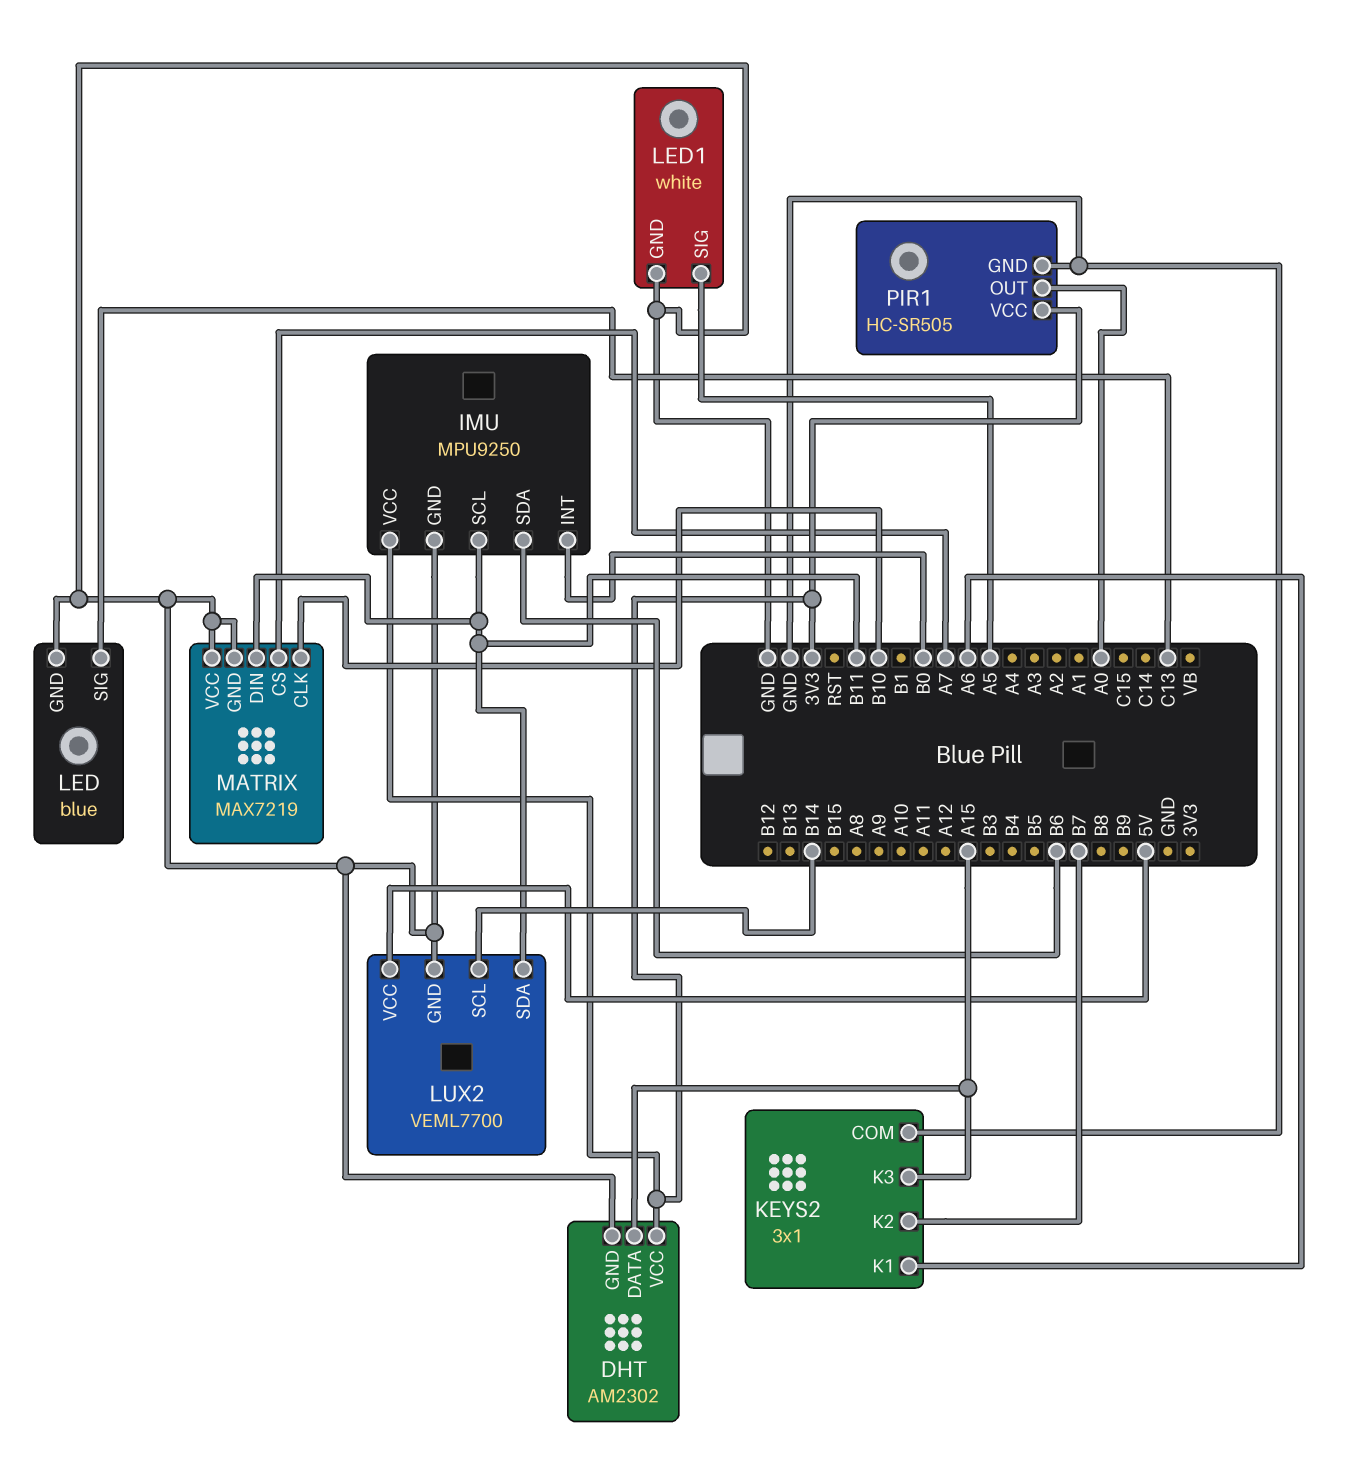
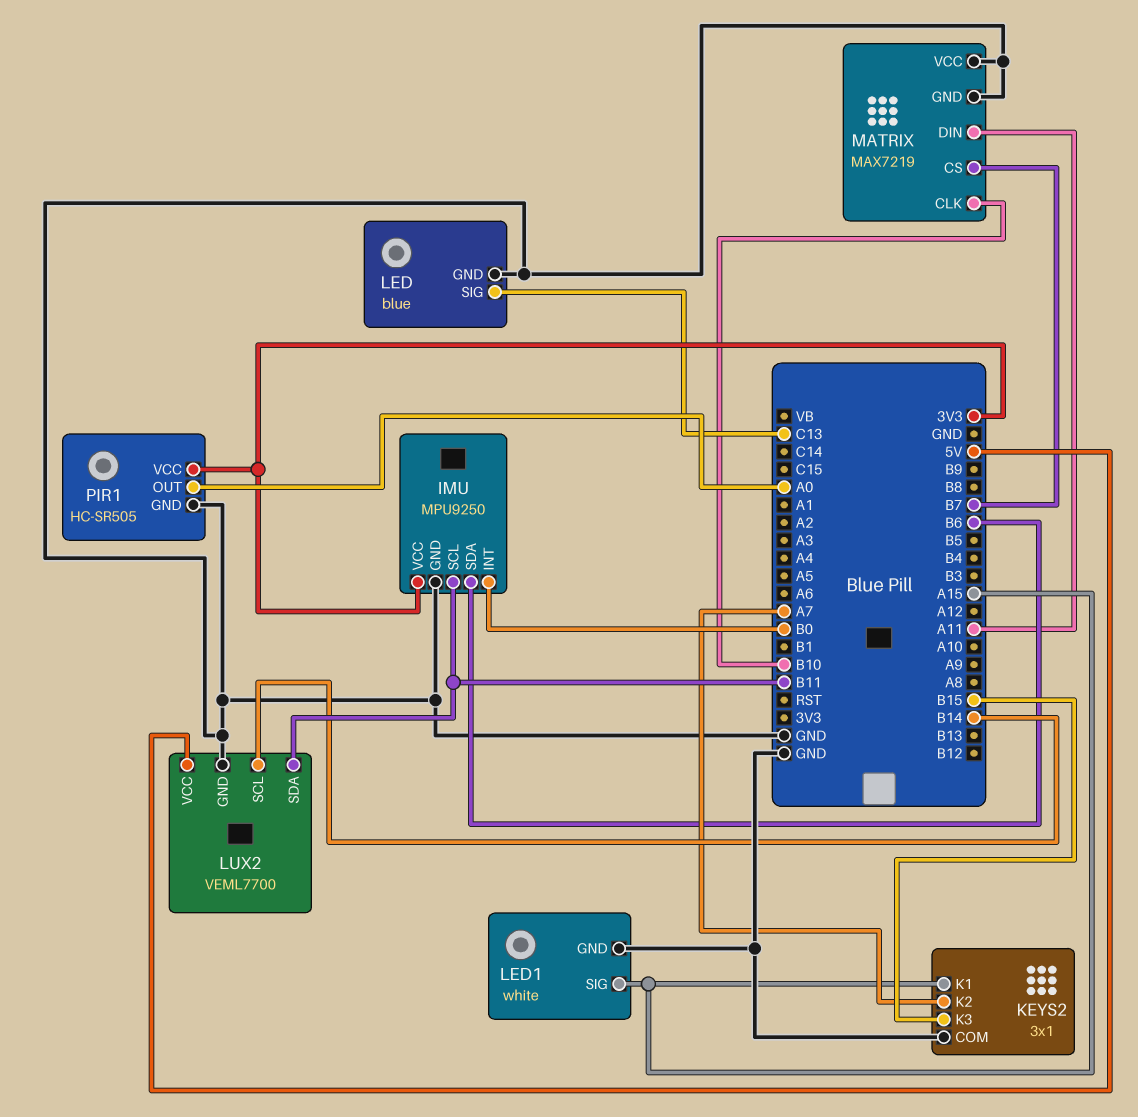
DHT: AM2302 -> none
DHT pin DATA: A15 -> none
DHT pin GND: GND -> none
DHT pin VCC: 3V3 -> none
KEYS2 pin K1: A6 -> A15
KEYS2 pin K2: B7 -> A7
KEYS2 pin K3: A15 -> B15
LED1 pin SIG: A5 -> A15
MATRIX pin CS: A7 -> B7
MATRIX pin DIN: B11 -> A11

